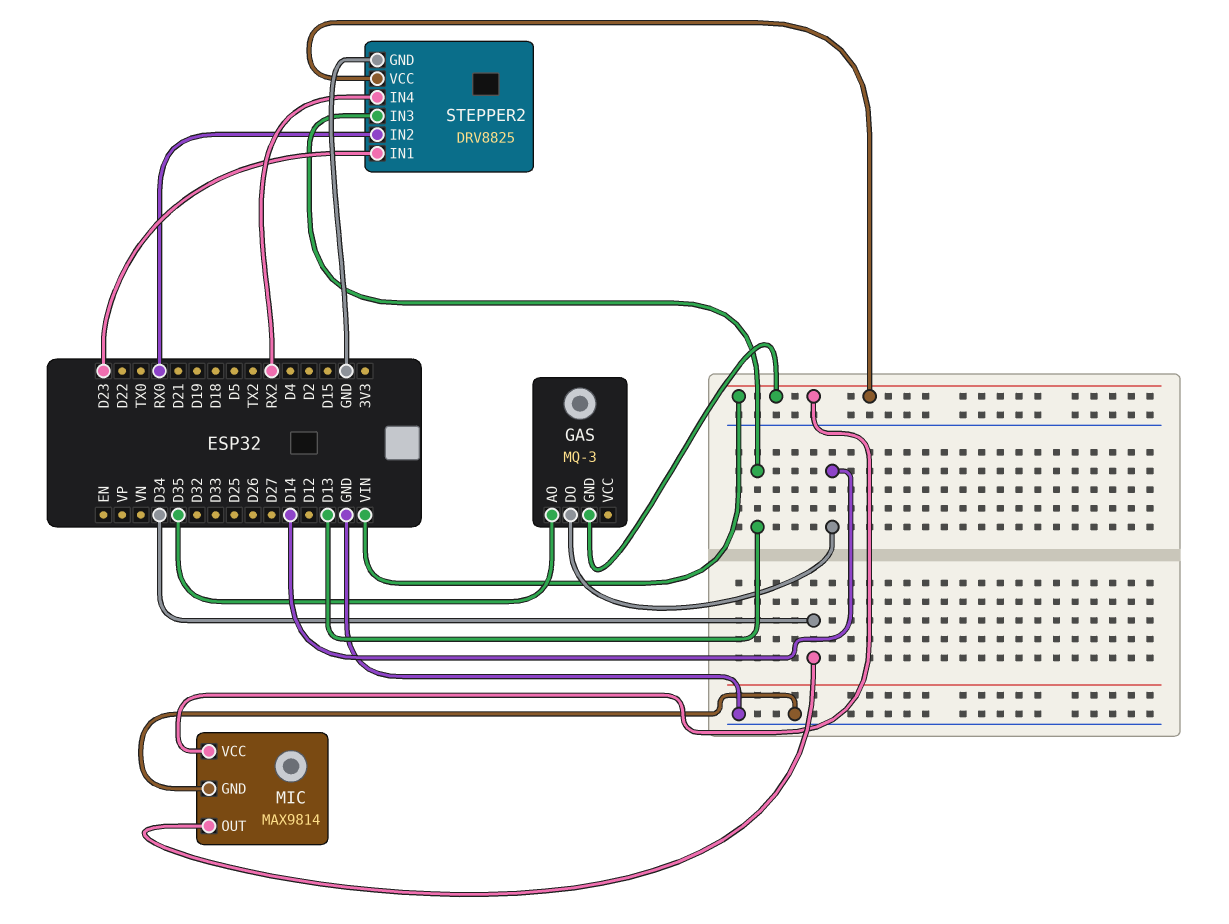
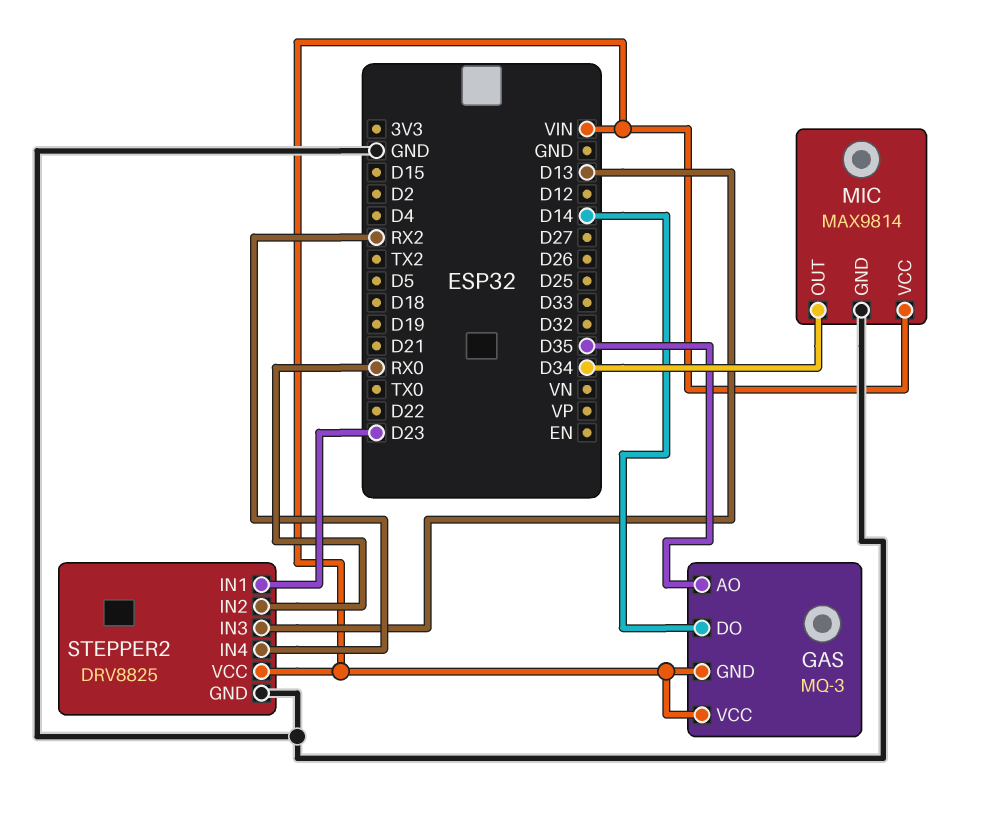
GAS pin VCC: none -> VIN

